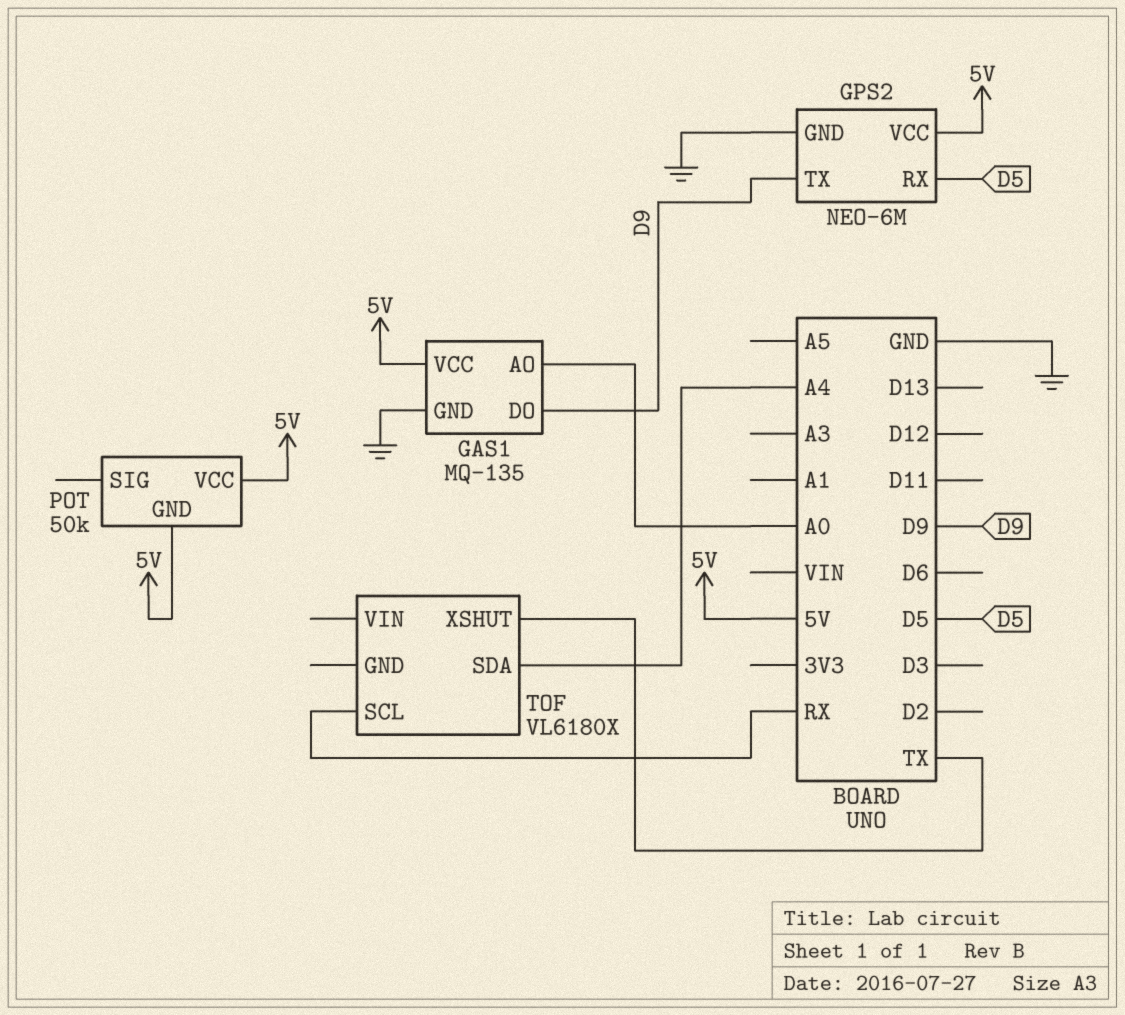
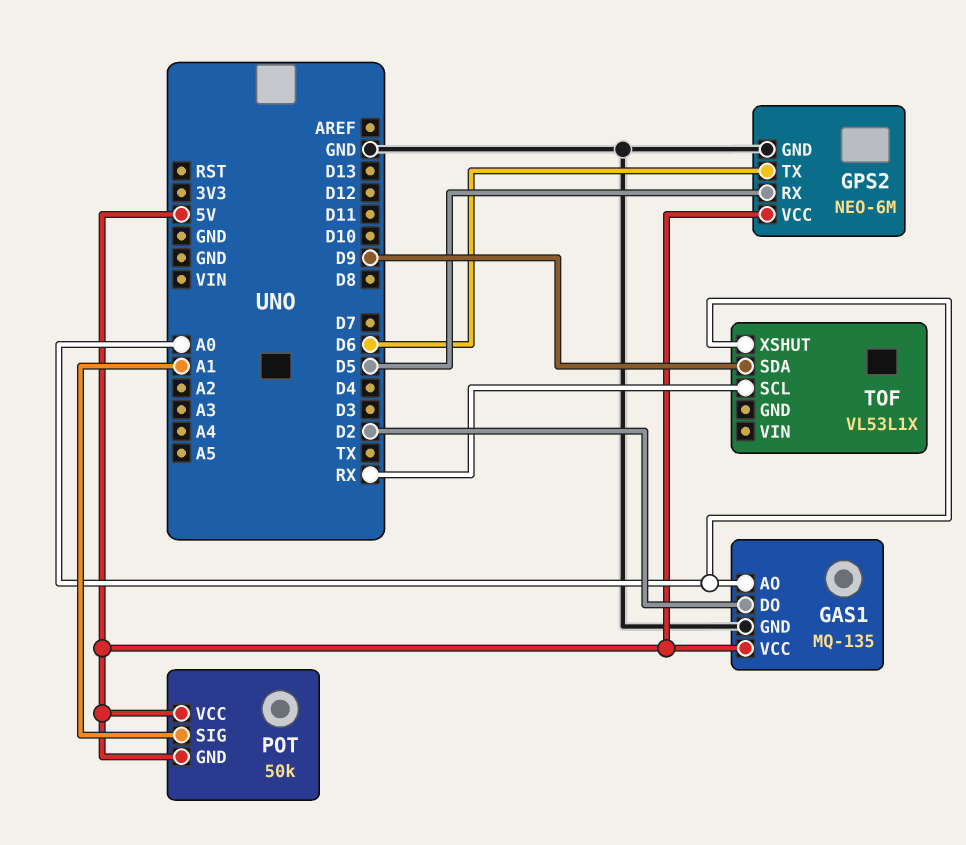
GAS1 pin DO: D9 -> D2
GPS2 pin TX: D9 -> D6
POT pin SIG: none -> A1
TOF: VL6180X -> VL53L1X
TOF pin SDA: A4 -> D9
TOF pin XSHUT: TX -> A0

